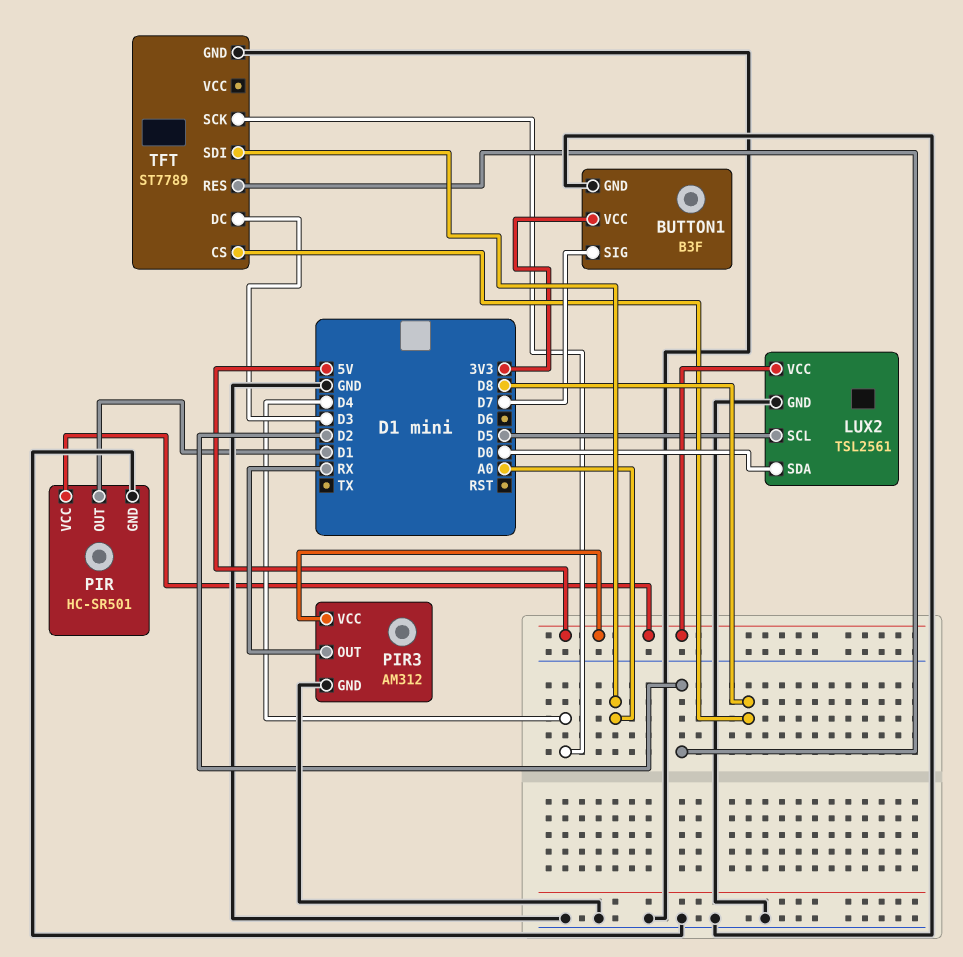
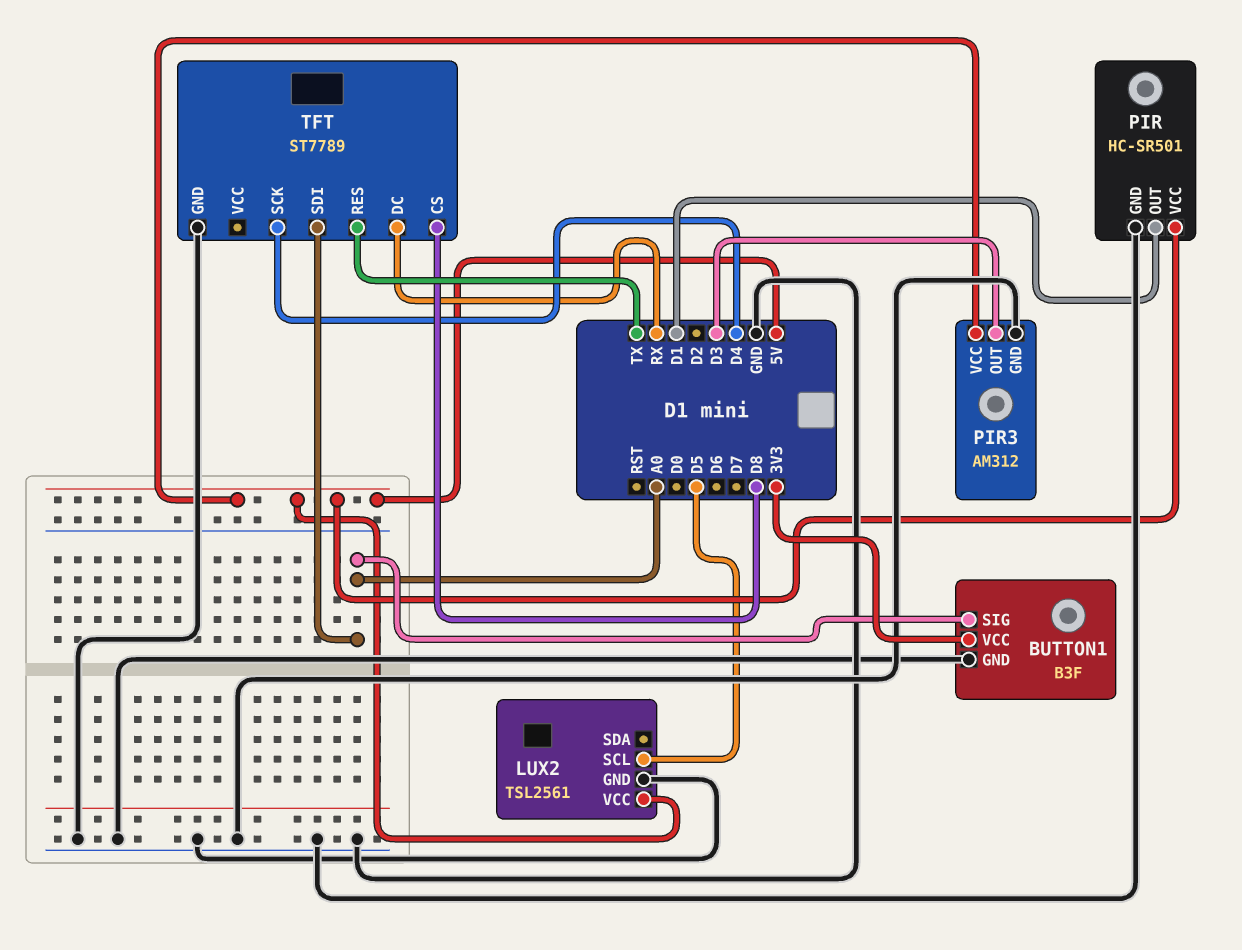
BUTTON1 pin SIG: D7 -> A0
LUX2 pin SDA: D0 -> none
PIR3 pin OUT: RX -> D3
TFT pin DC: D3 -> RX
TFT pin RES: D2 -> TX

